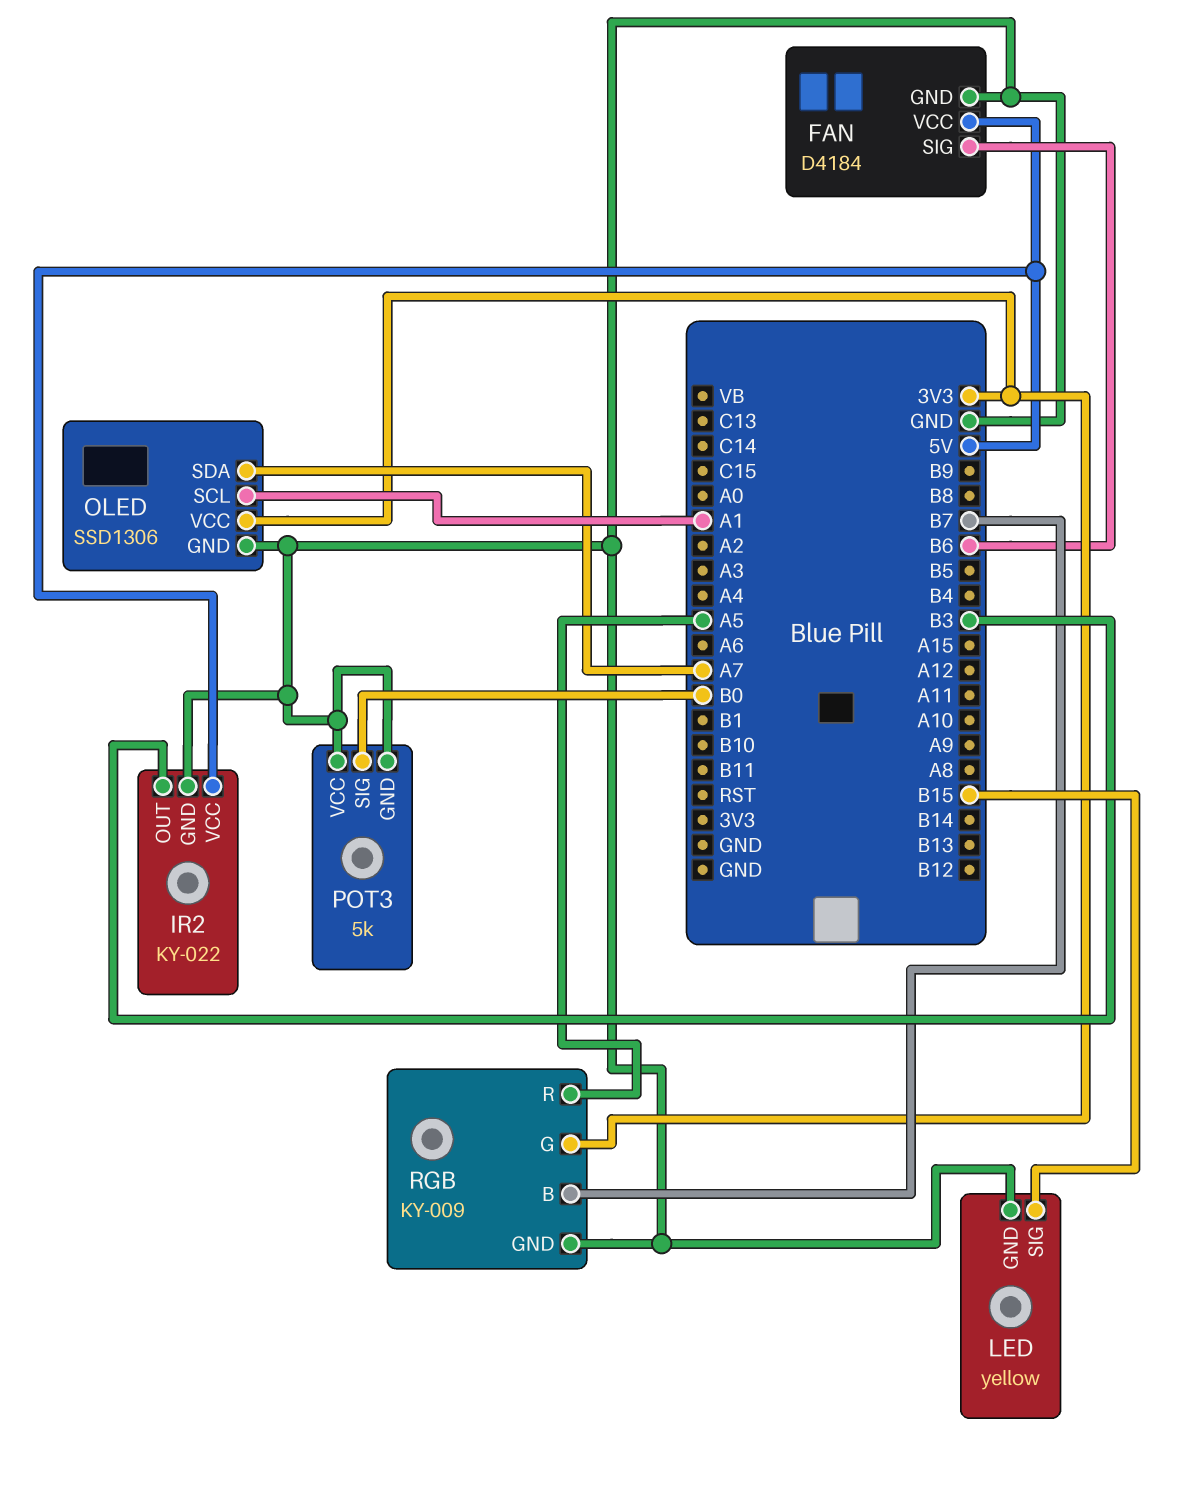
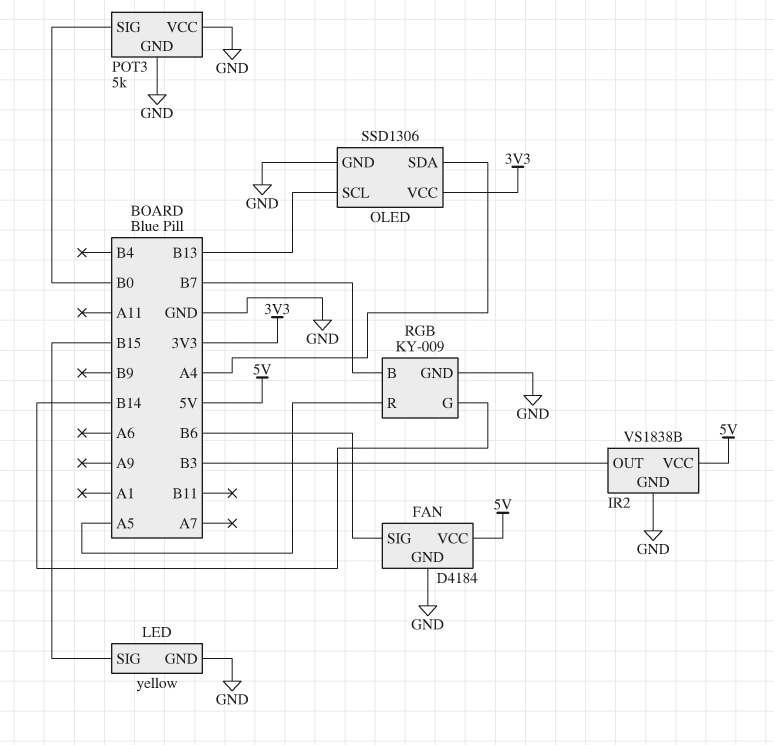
IR2: KY-022 -> VS1838B
OLED pin SCL: A1 -> B13
OLED pin SDA: A7 -> A4
RGB pin G: 3V3 -> B14

